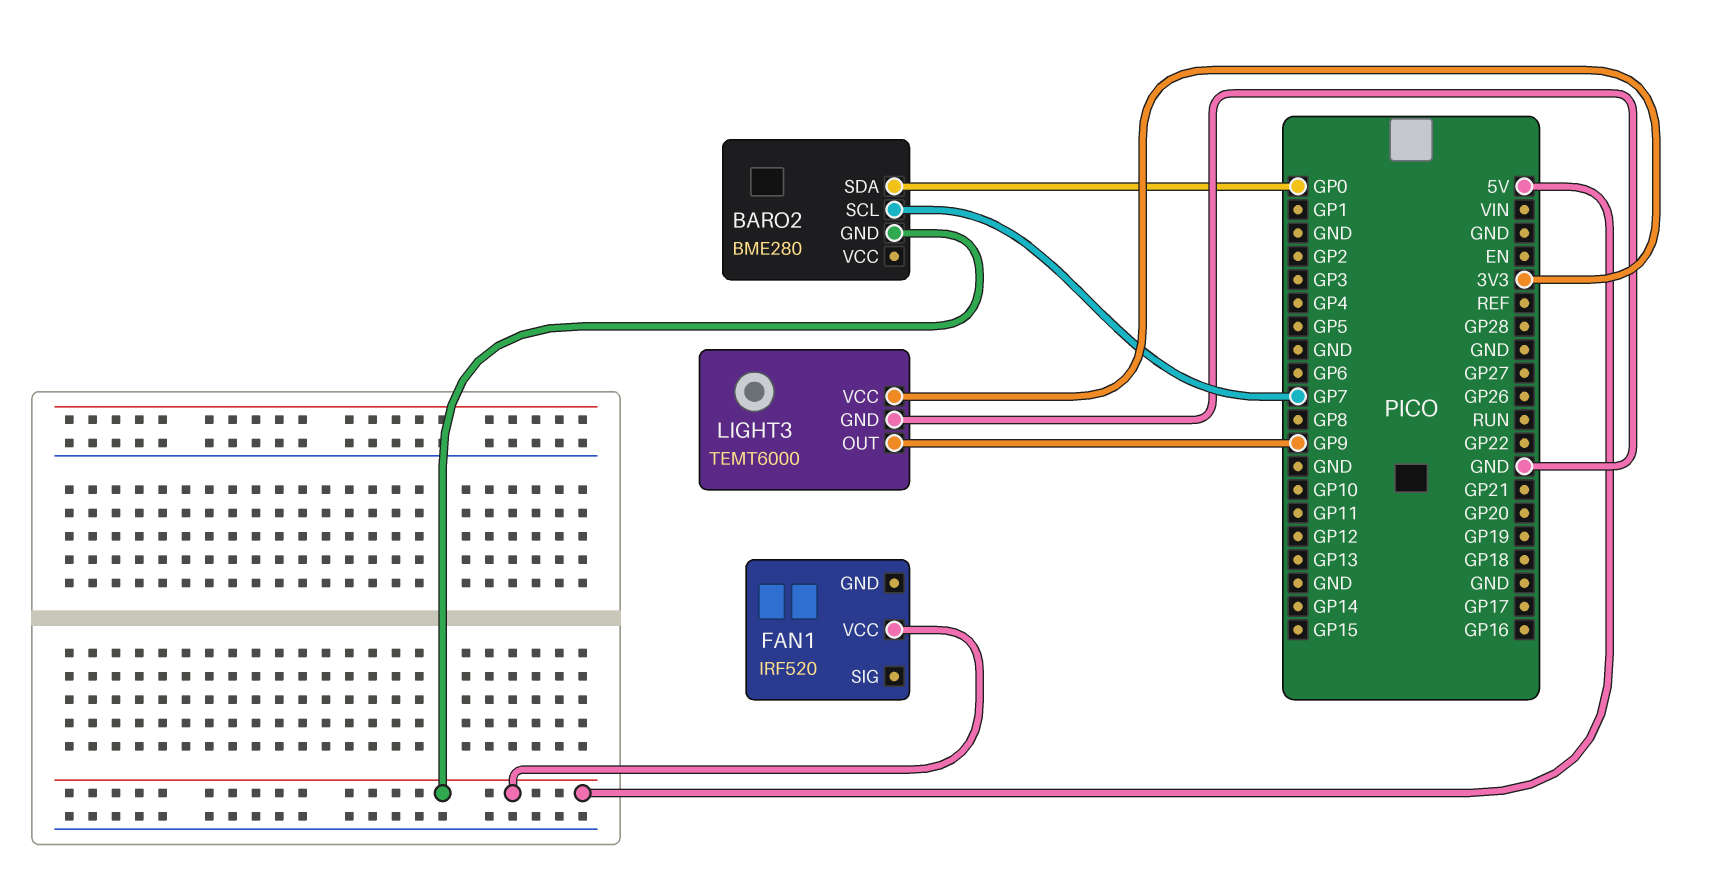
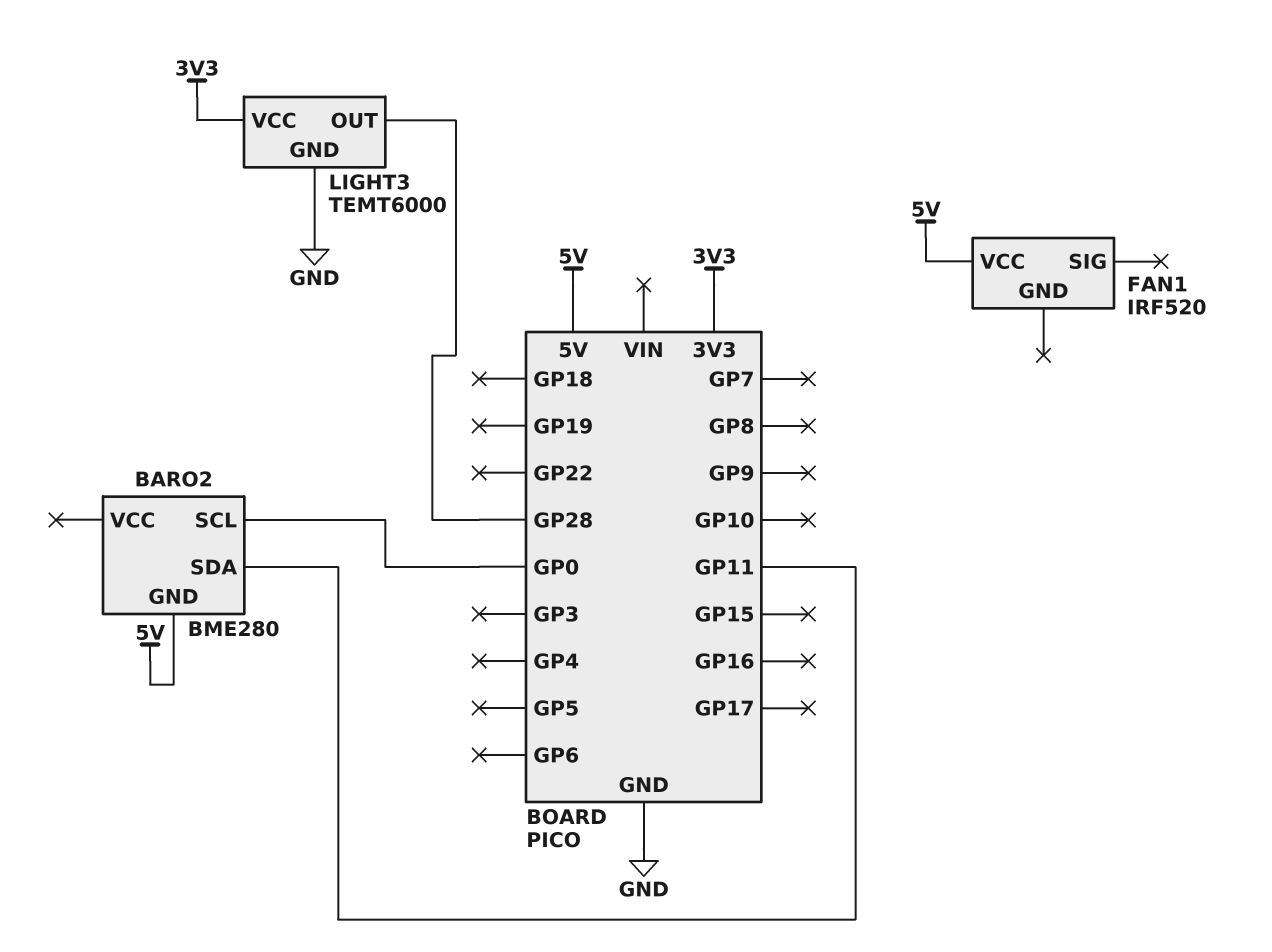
BARO2 pin SCL: GP7 -> GP0
BARO2 pin SDA: GP0 -> GP11
LIGHT3 pin OUT: GP9 -> GP28

